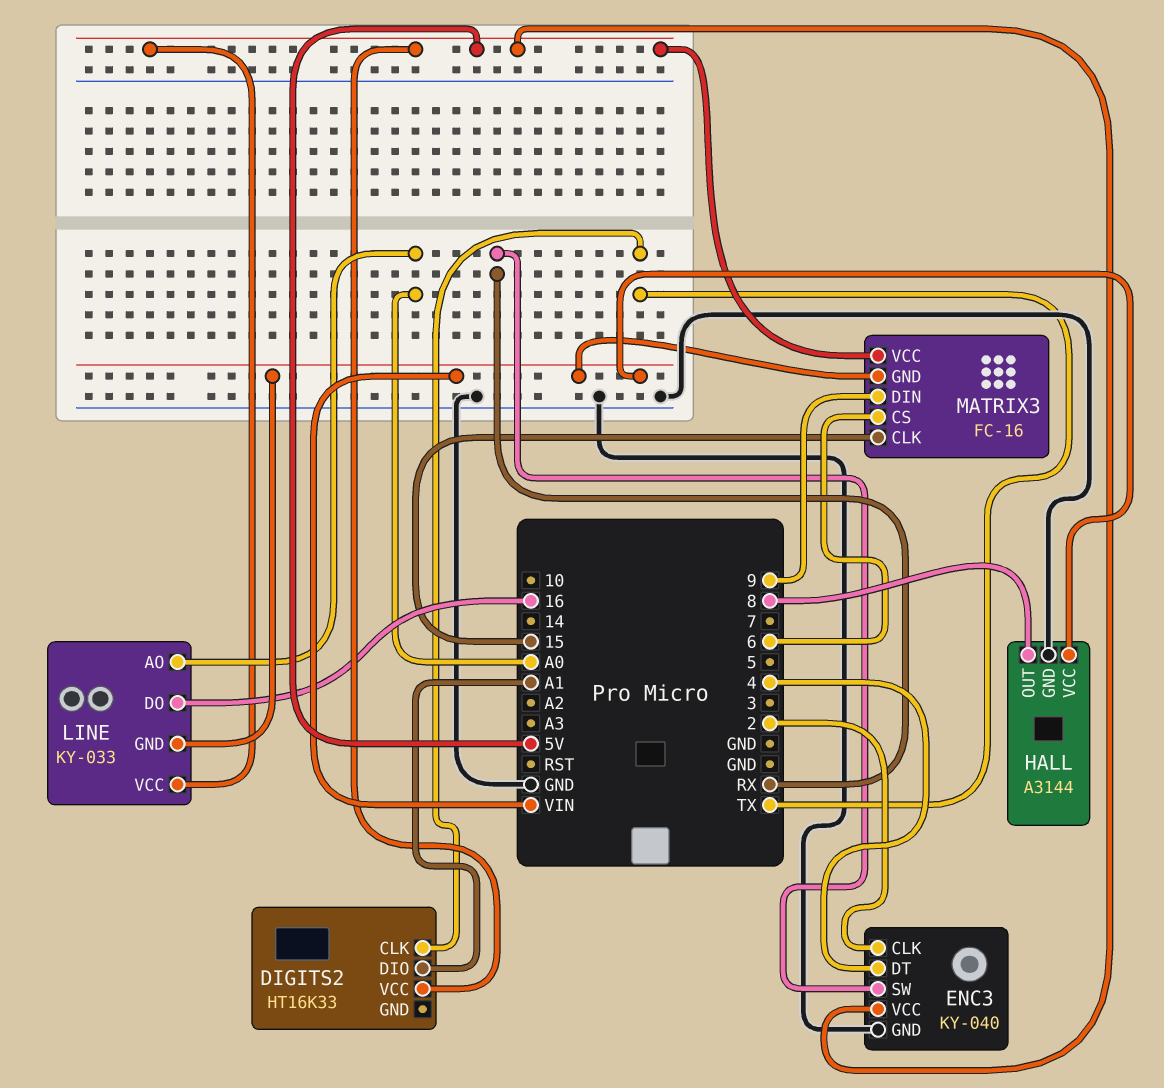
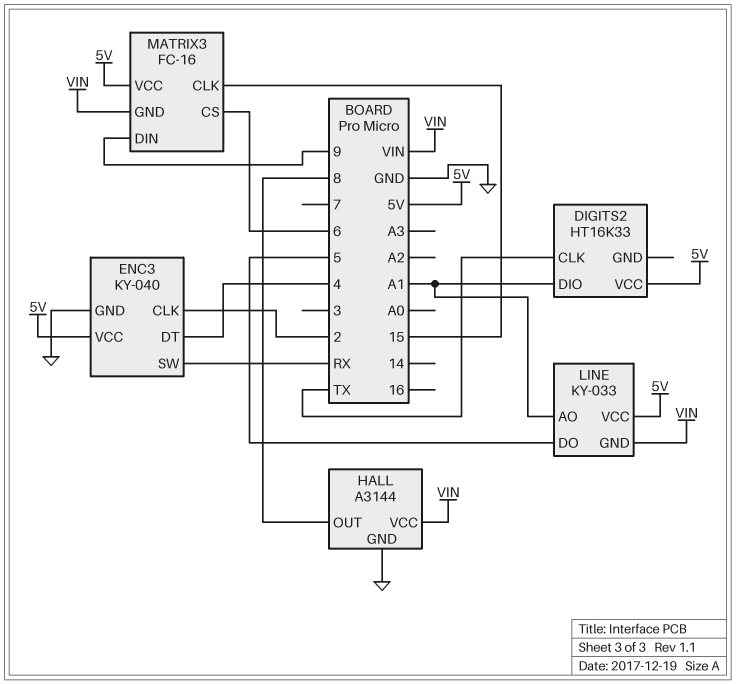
LINE pin AO: A0 -> A1
LINE pin DO: 16 -> 5

